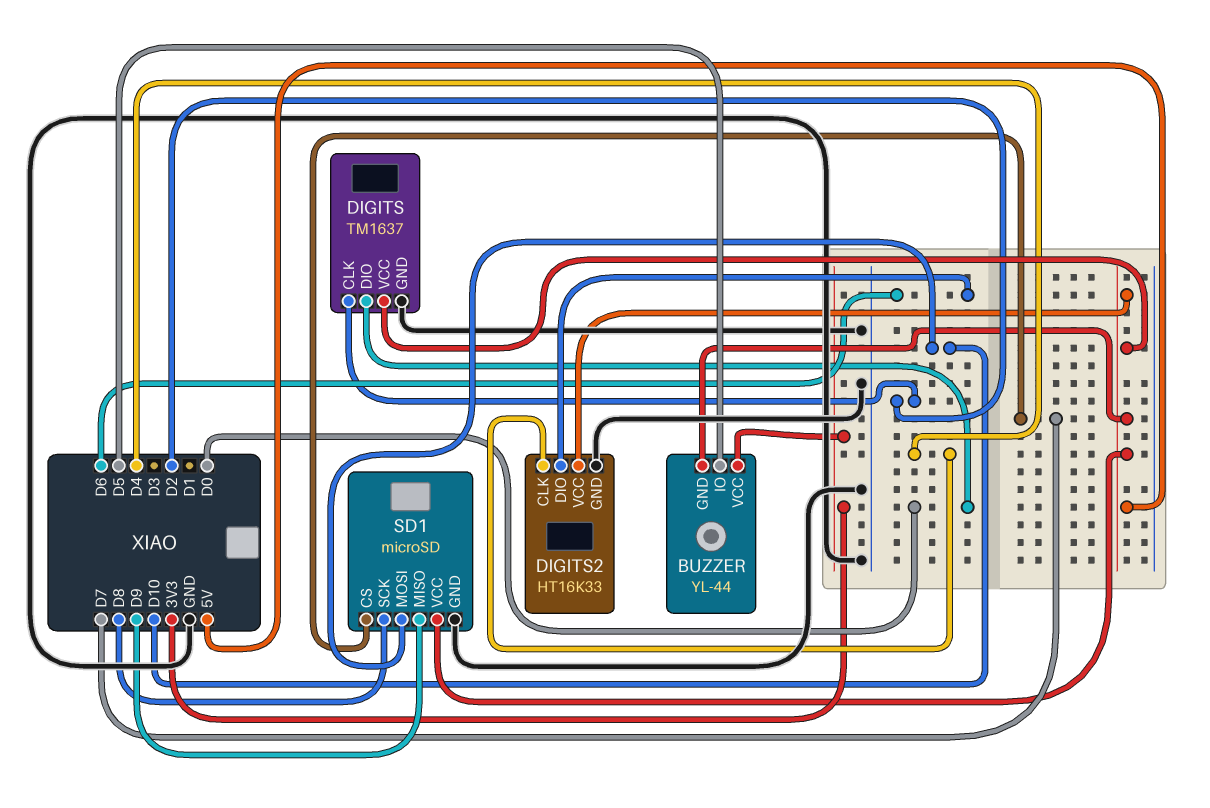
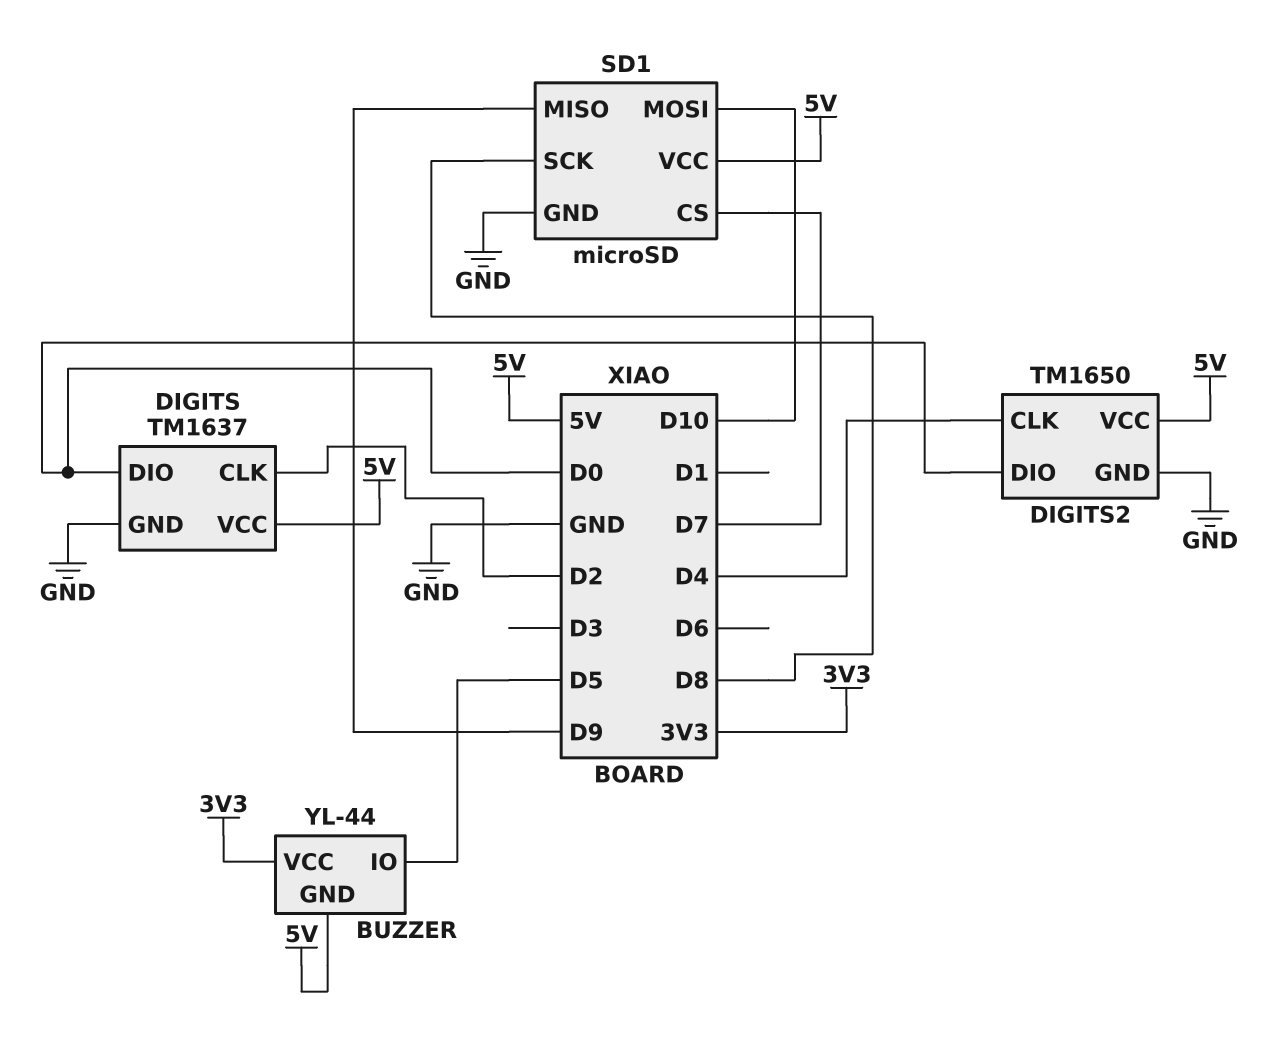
DIGITS2: HT16K33 -> TM1650
DIGITS2 pin DIO: D6 -> D0

